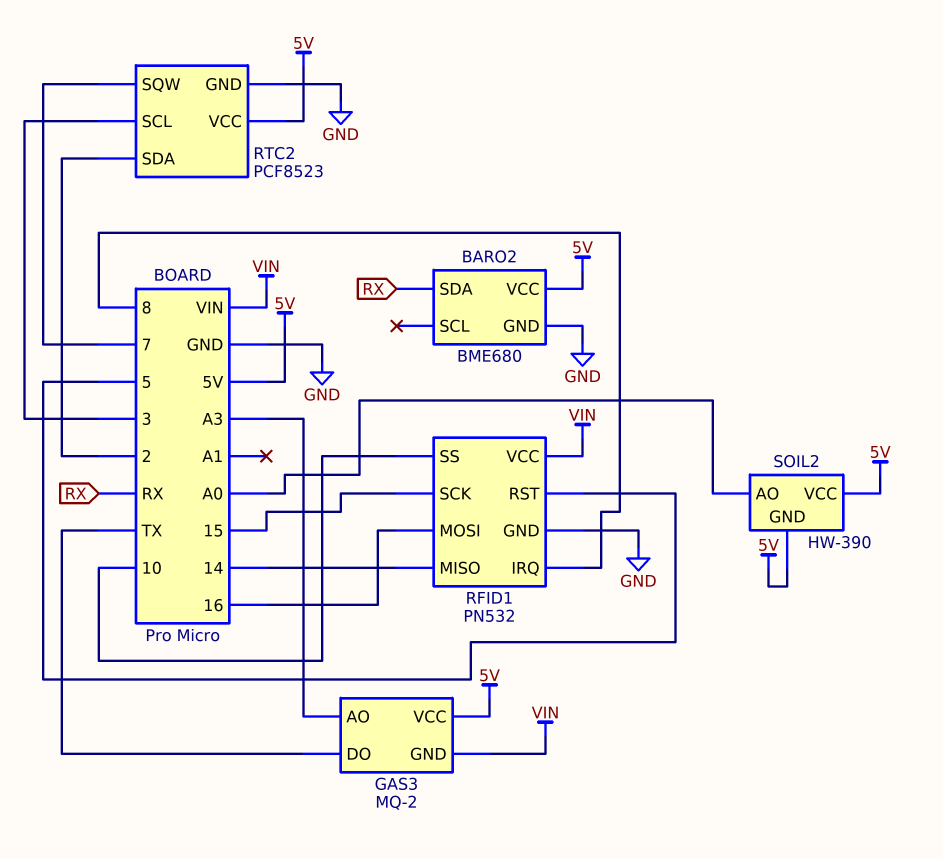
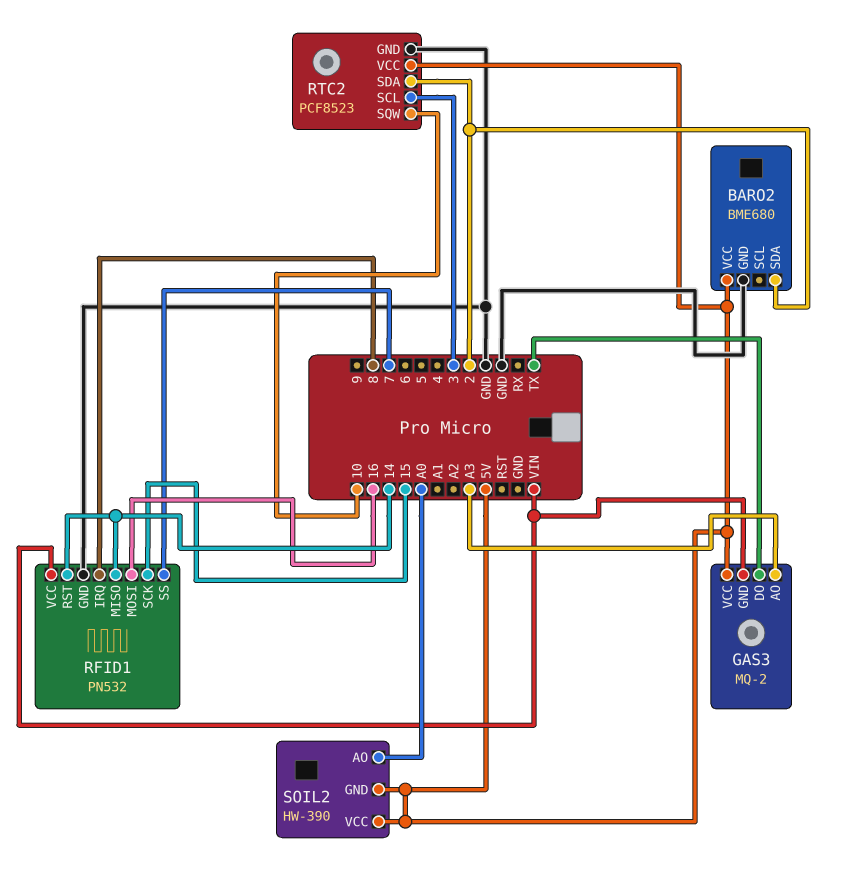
BARO2 pin SDA: RX -> 2
RFID1 pin RST: 5 -> 14
RFID1 pin SS: 10 -> 7
RTC2 pin SQW: 7 -> 10

